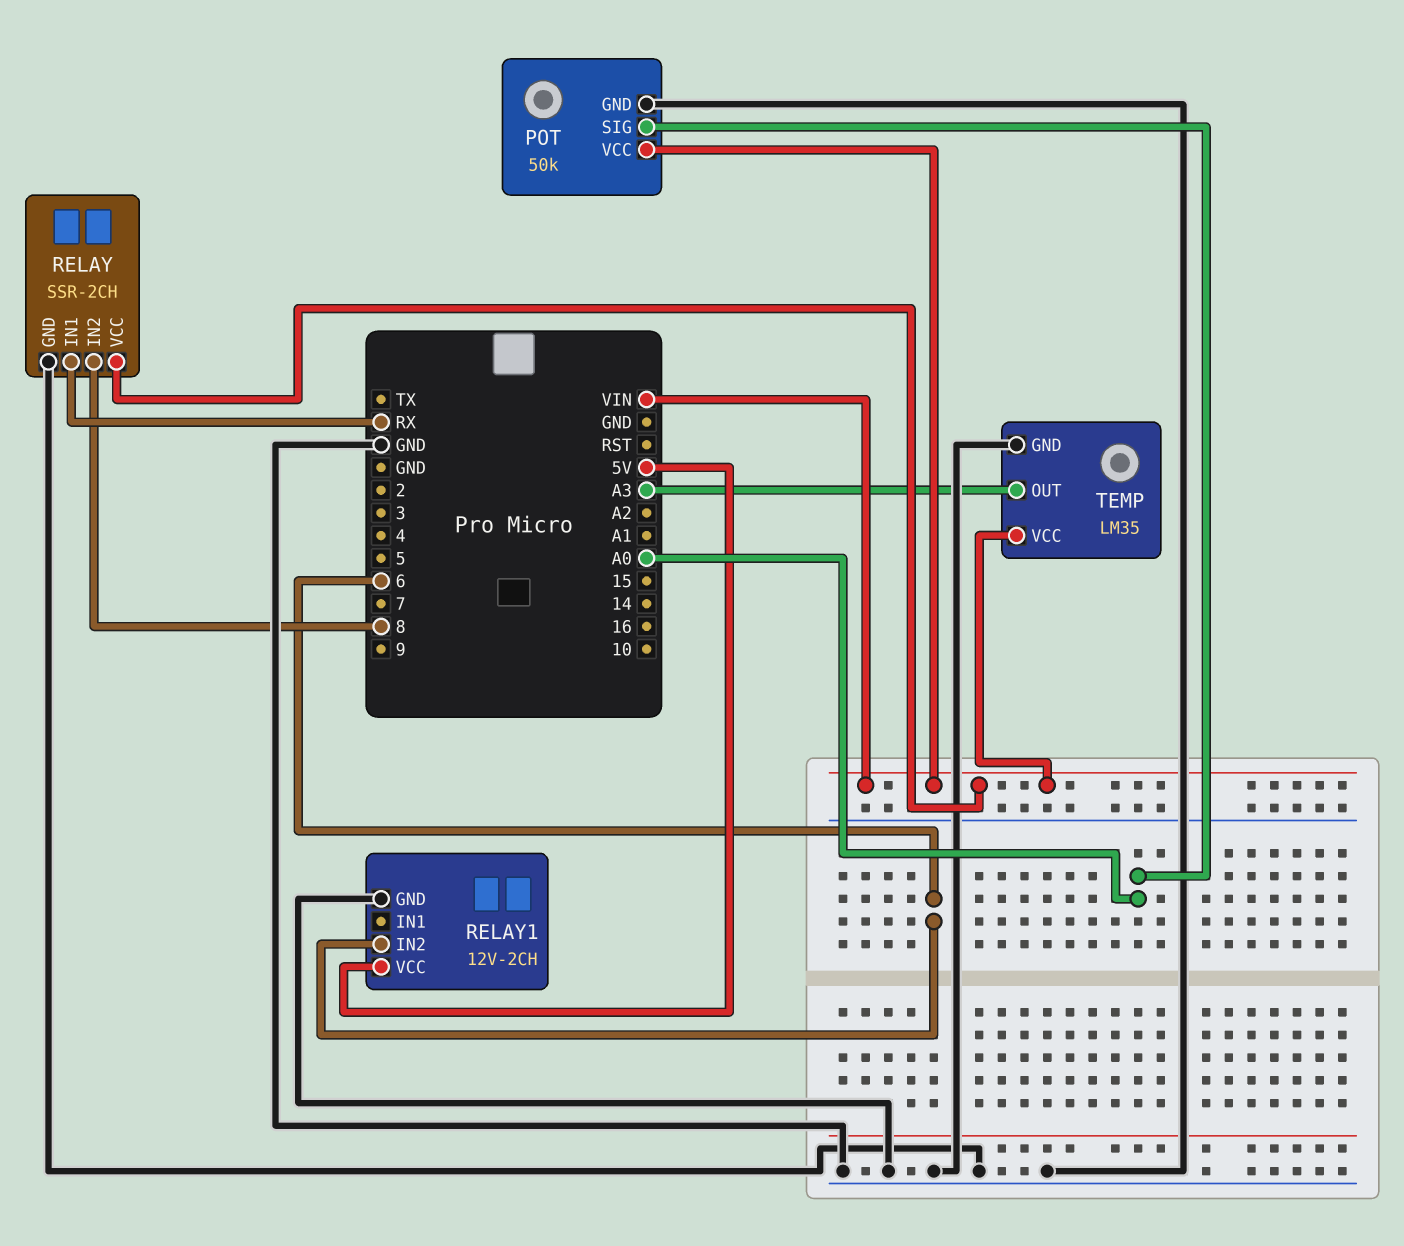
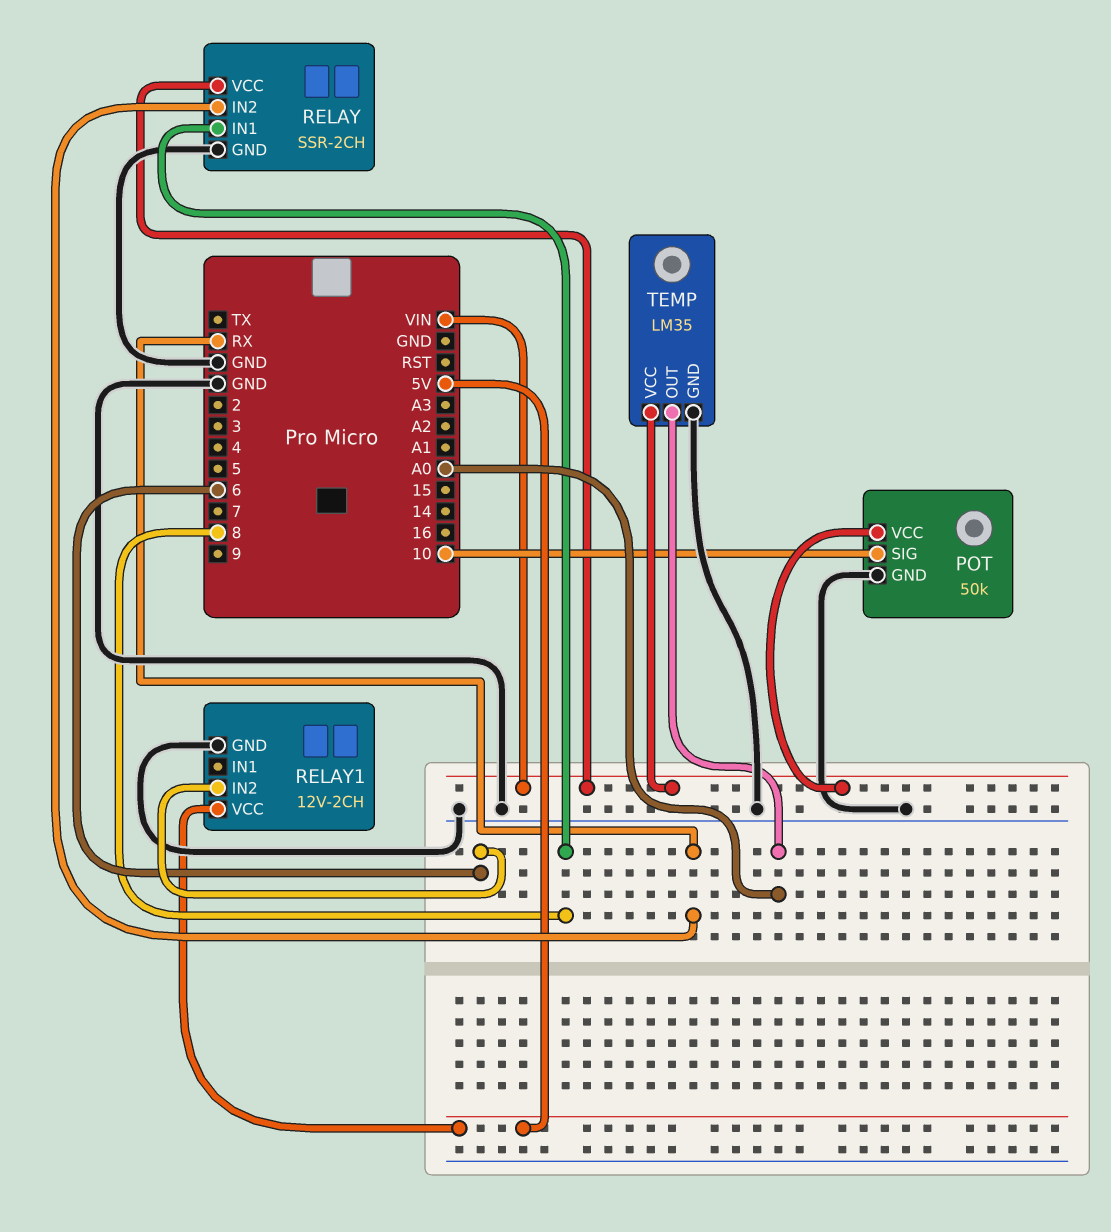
POT pin SIG: A0 -> 10
RELAY pin IN1: RX -> 8
RELAY pin IN2: 8 -> RX
TEMP pin OUT: A3 -> A0

